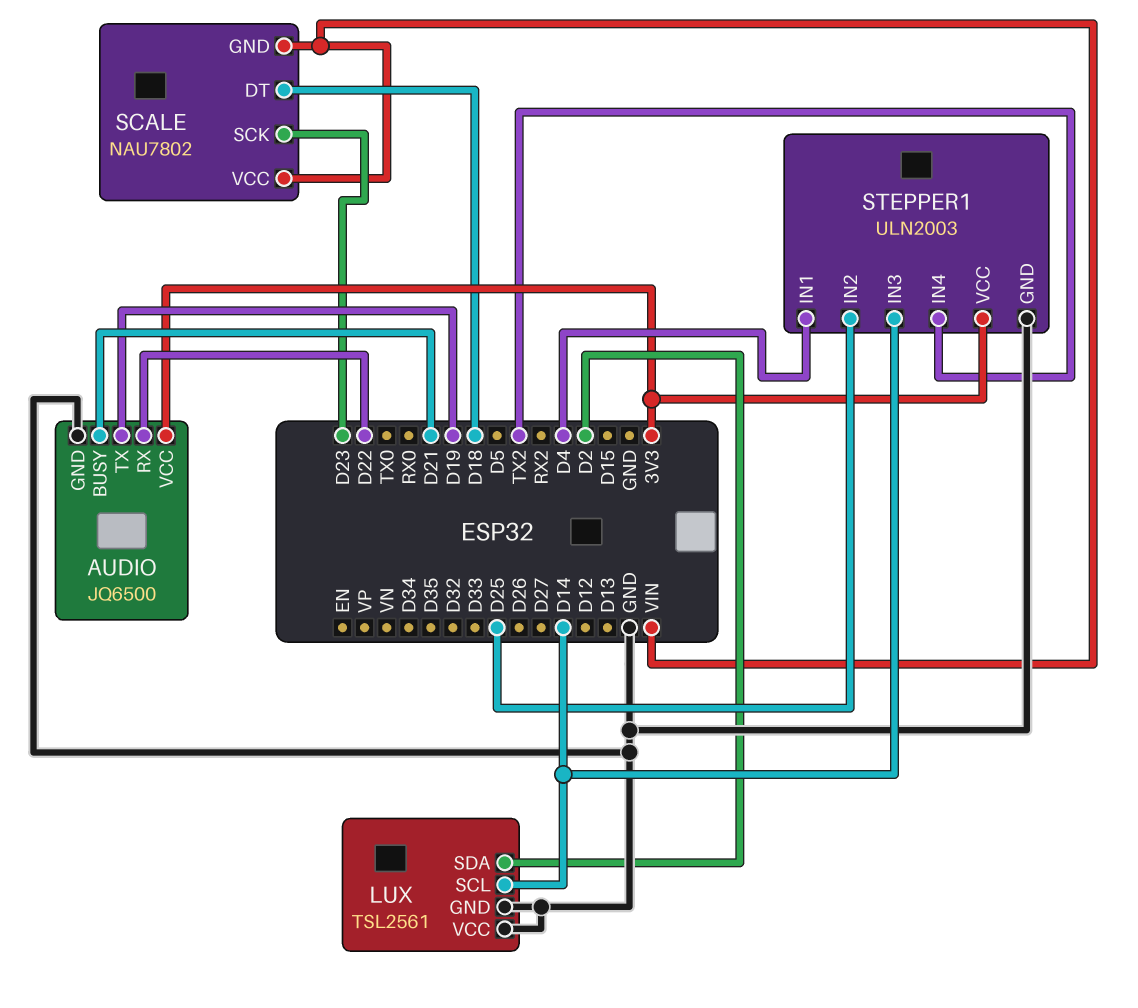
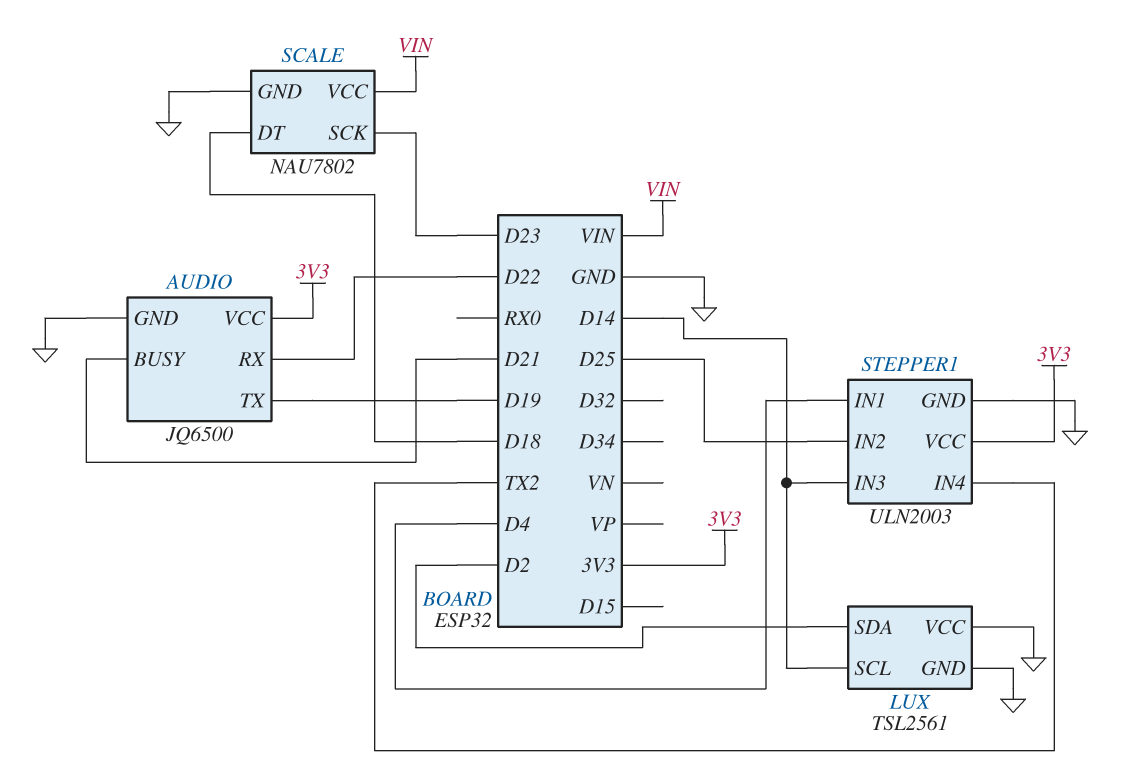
SCALE pin GND: VIN -> GND

